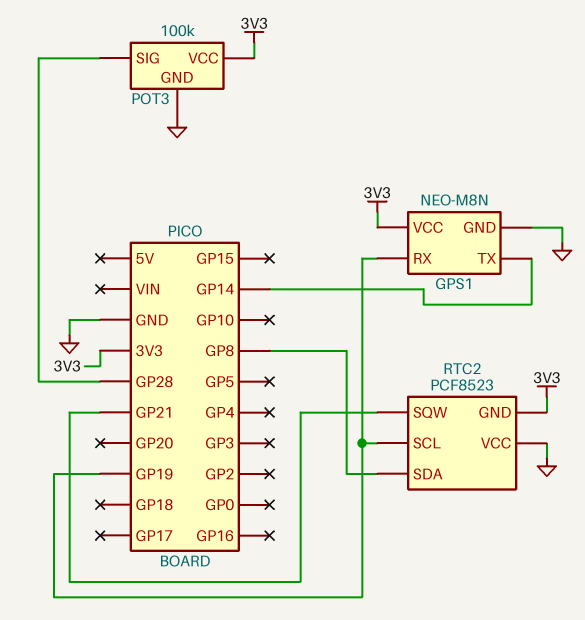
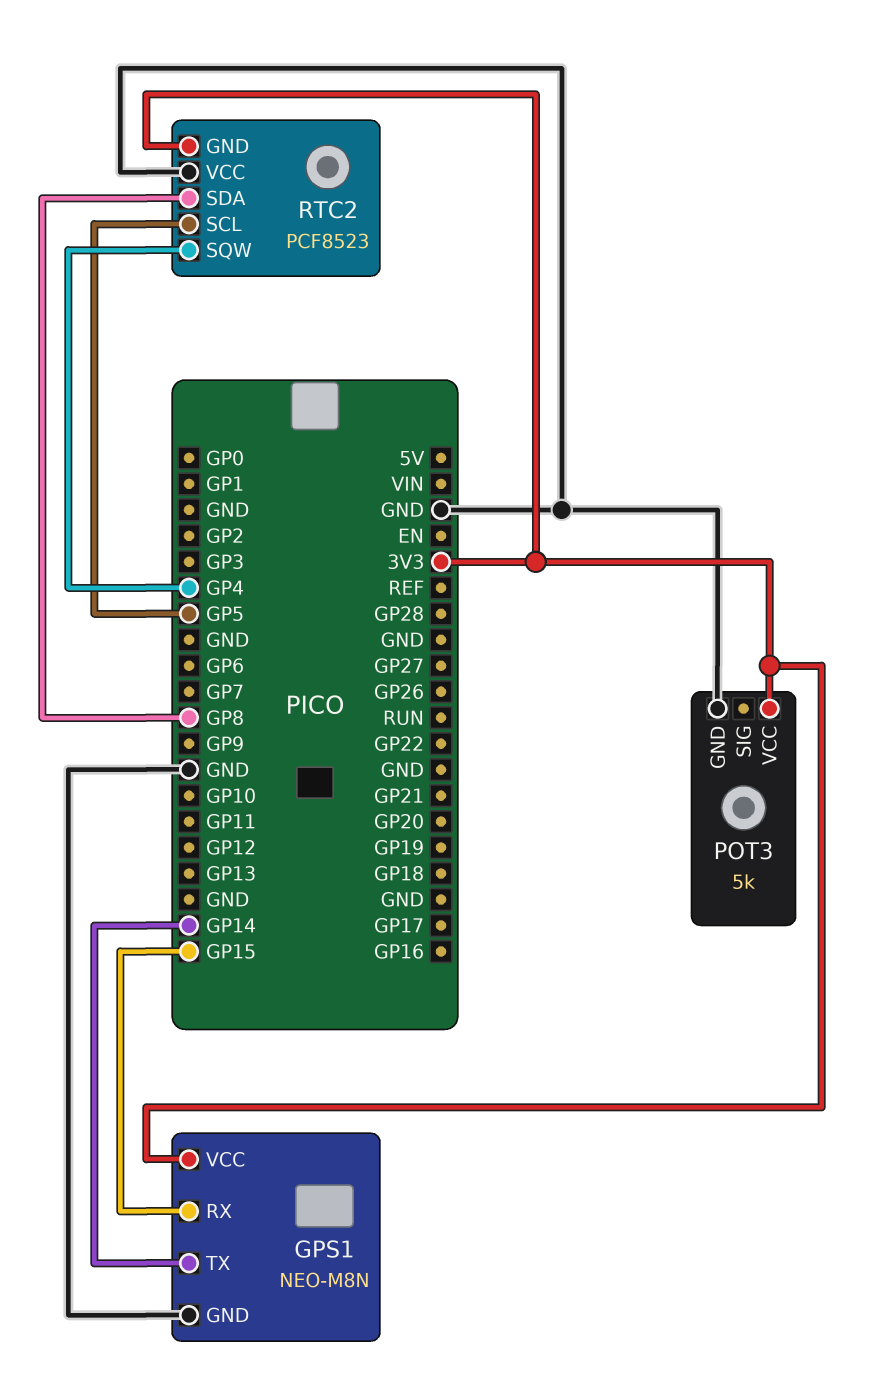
GPS1 pin RX: GP19 -> GP15
POT3: 100k -> 5k
POT3 pin SIG: GP28 -> none
RTC2 pin SCL: GP19 -> GP5
RTC2 pin SQW: GP21 -> GP4

